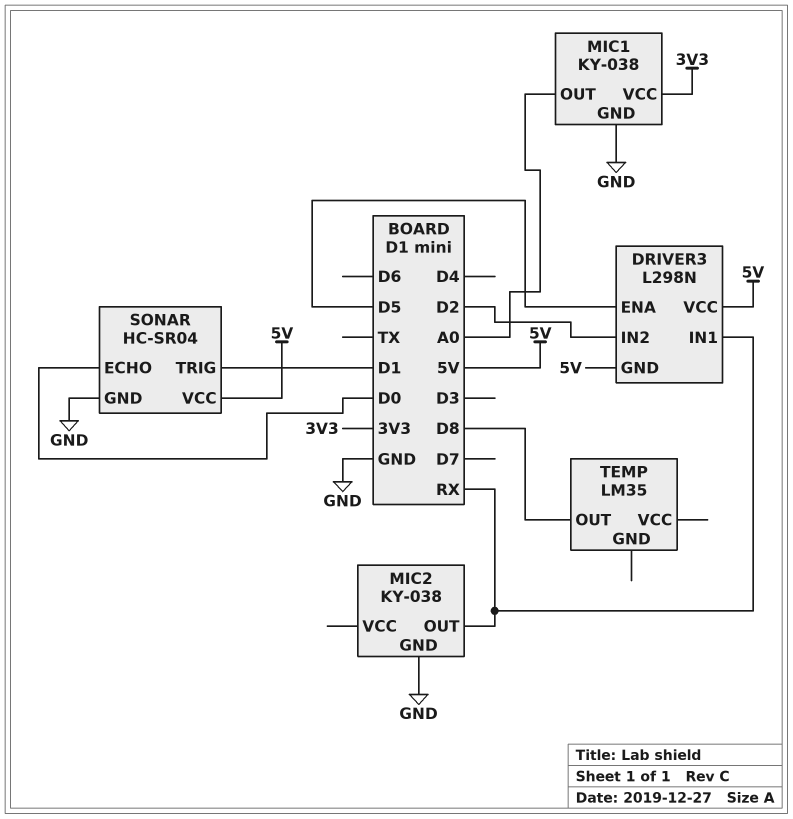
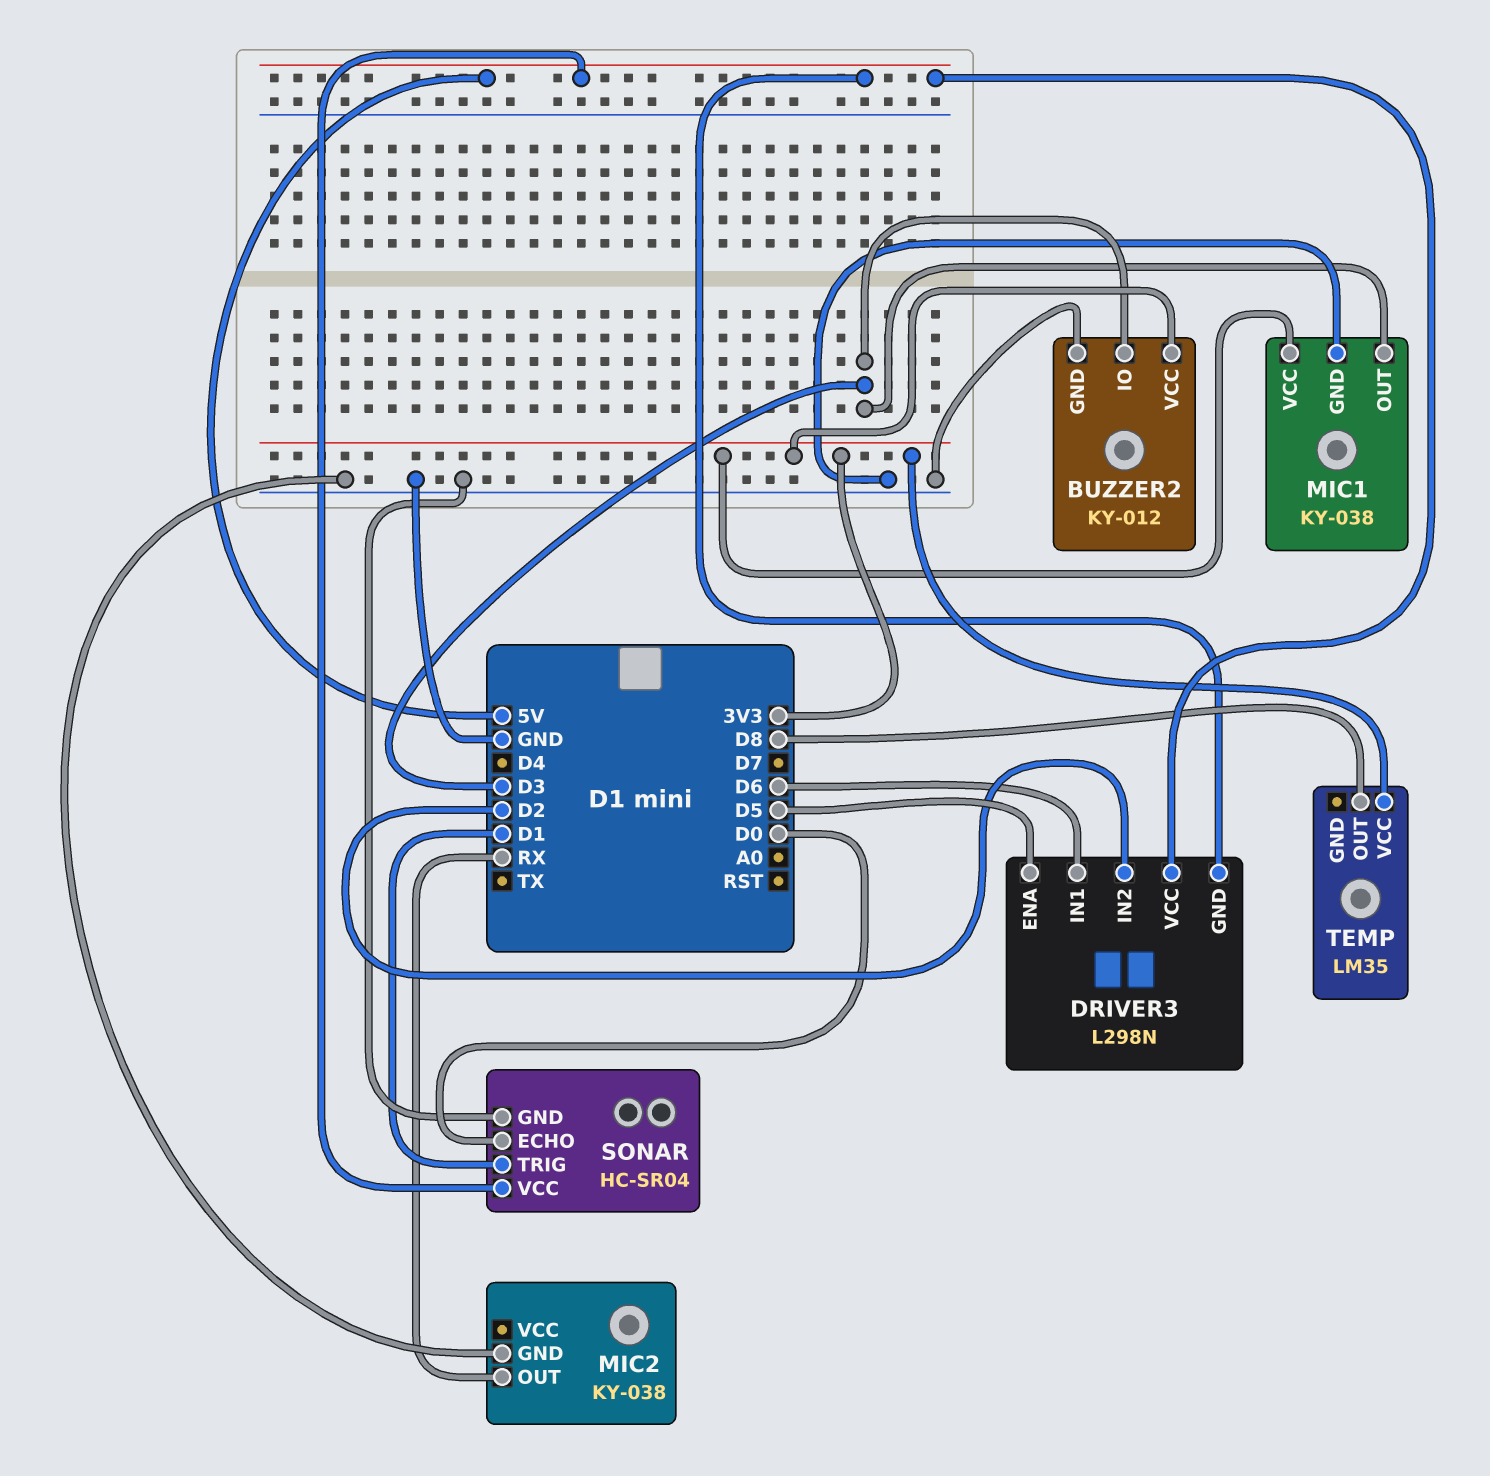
BUZZER2: none -> KY-012
BUZZER2 pin GND: none -> GND
BUZZER2 pin IO: none -> D3
BUZZER2 pin VCC: none -> 3V3
DRIVER3 pin IN1: RX -> D6
MIC1 pin OUT: A0 -> D3
TEMP pin VCC: none -> 3V3

